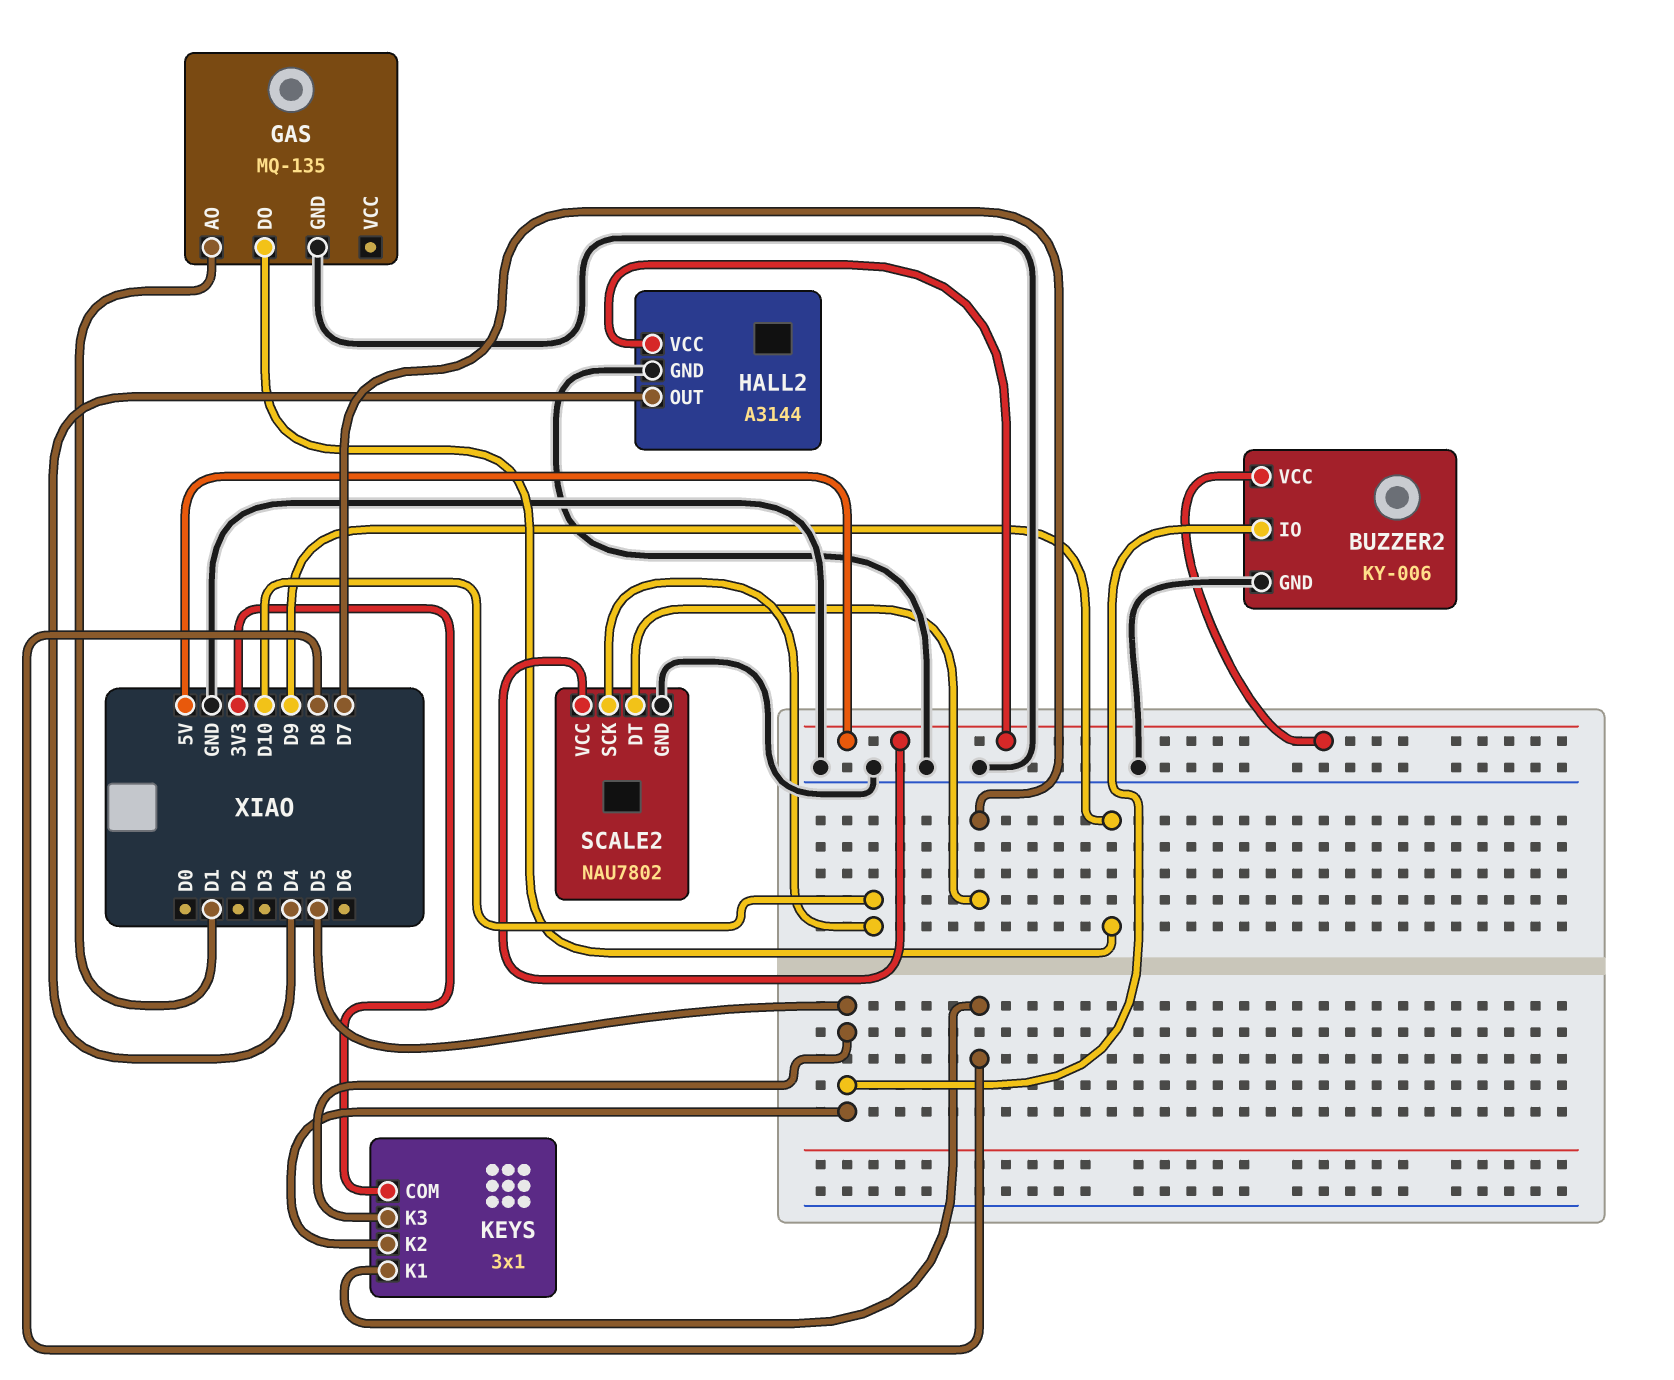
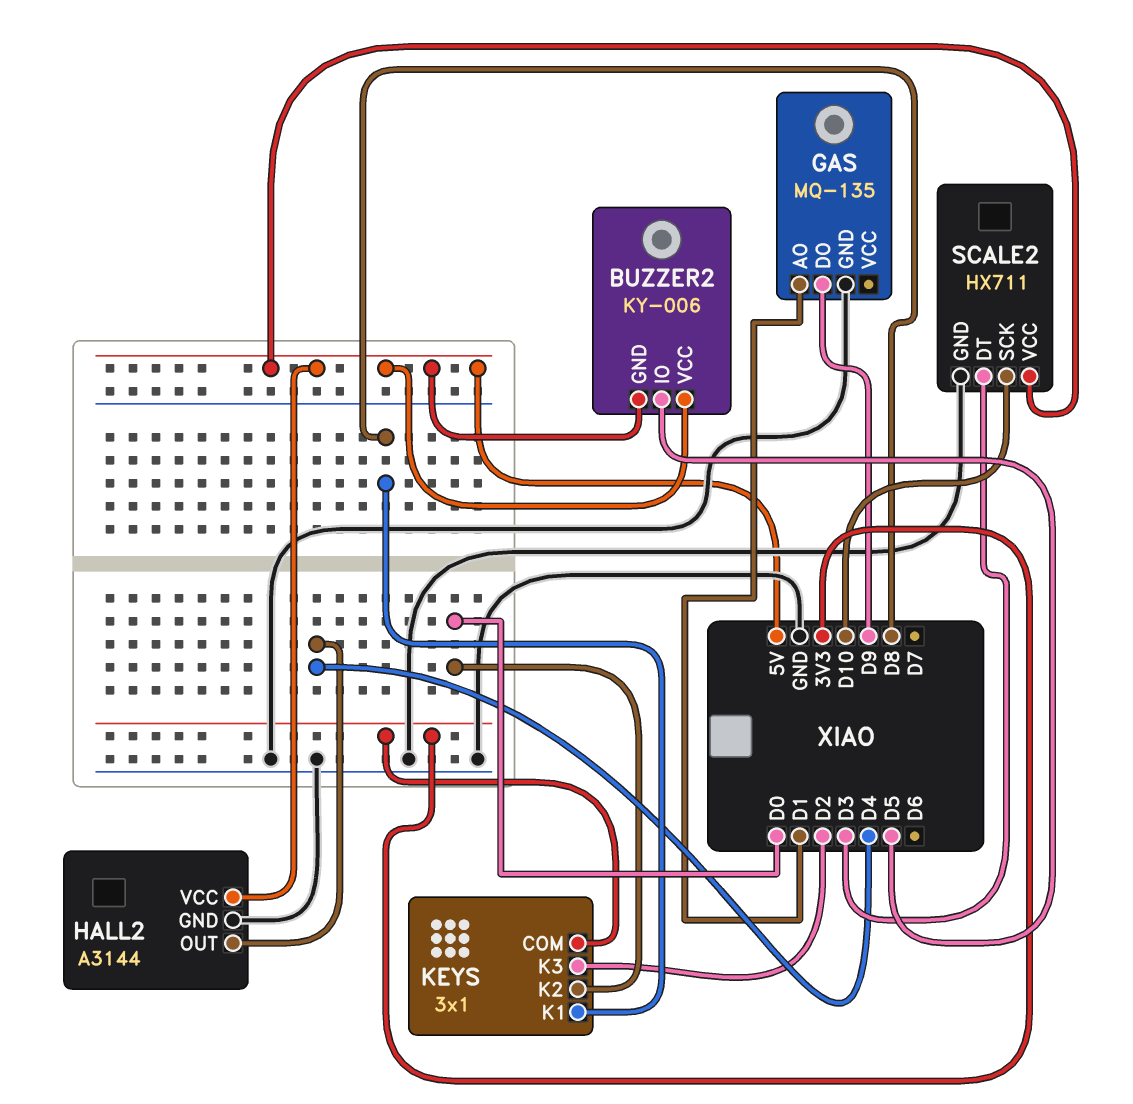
BUZZER2 pin GND: GND -> 5V
KEYS pin K2: D5 -> D0
KEYS pin K3: D5 -> D2
SCALE2: NAU7802 -> HX711
SCALE2 pin DT: D7 -> D3

